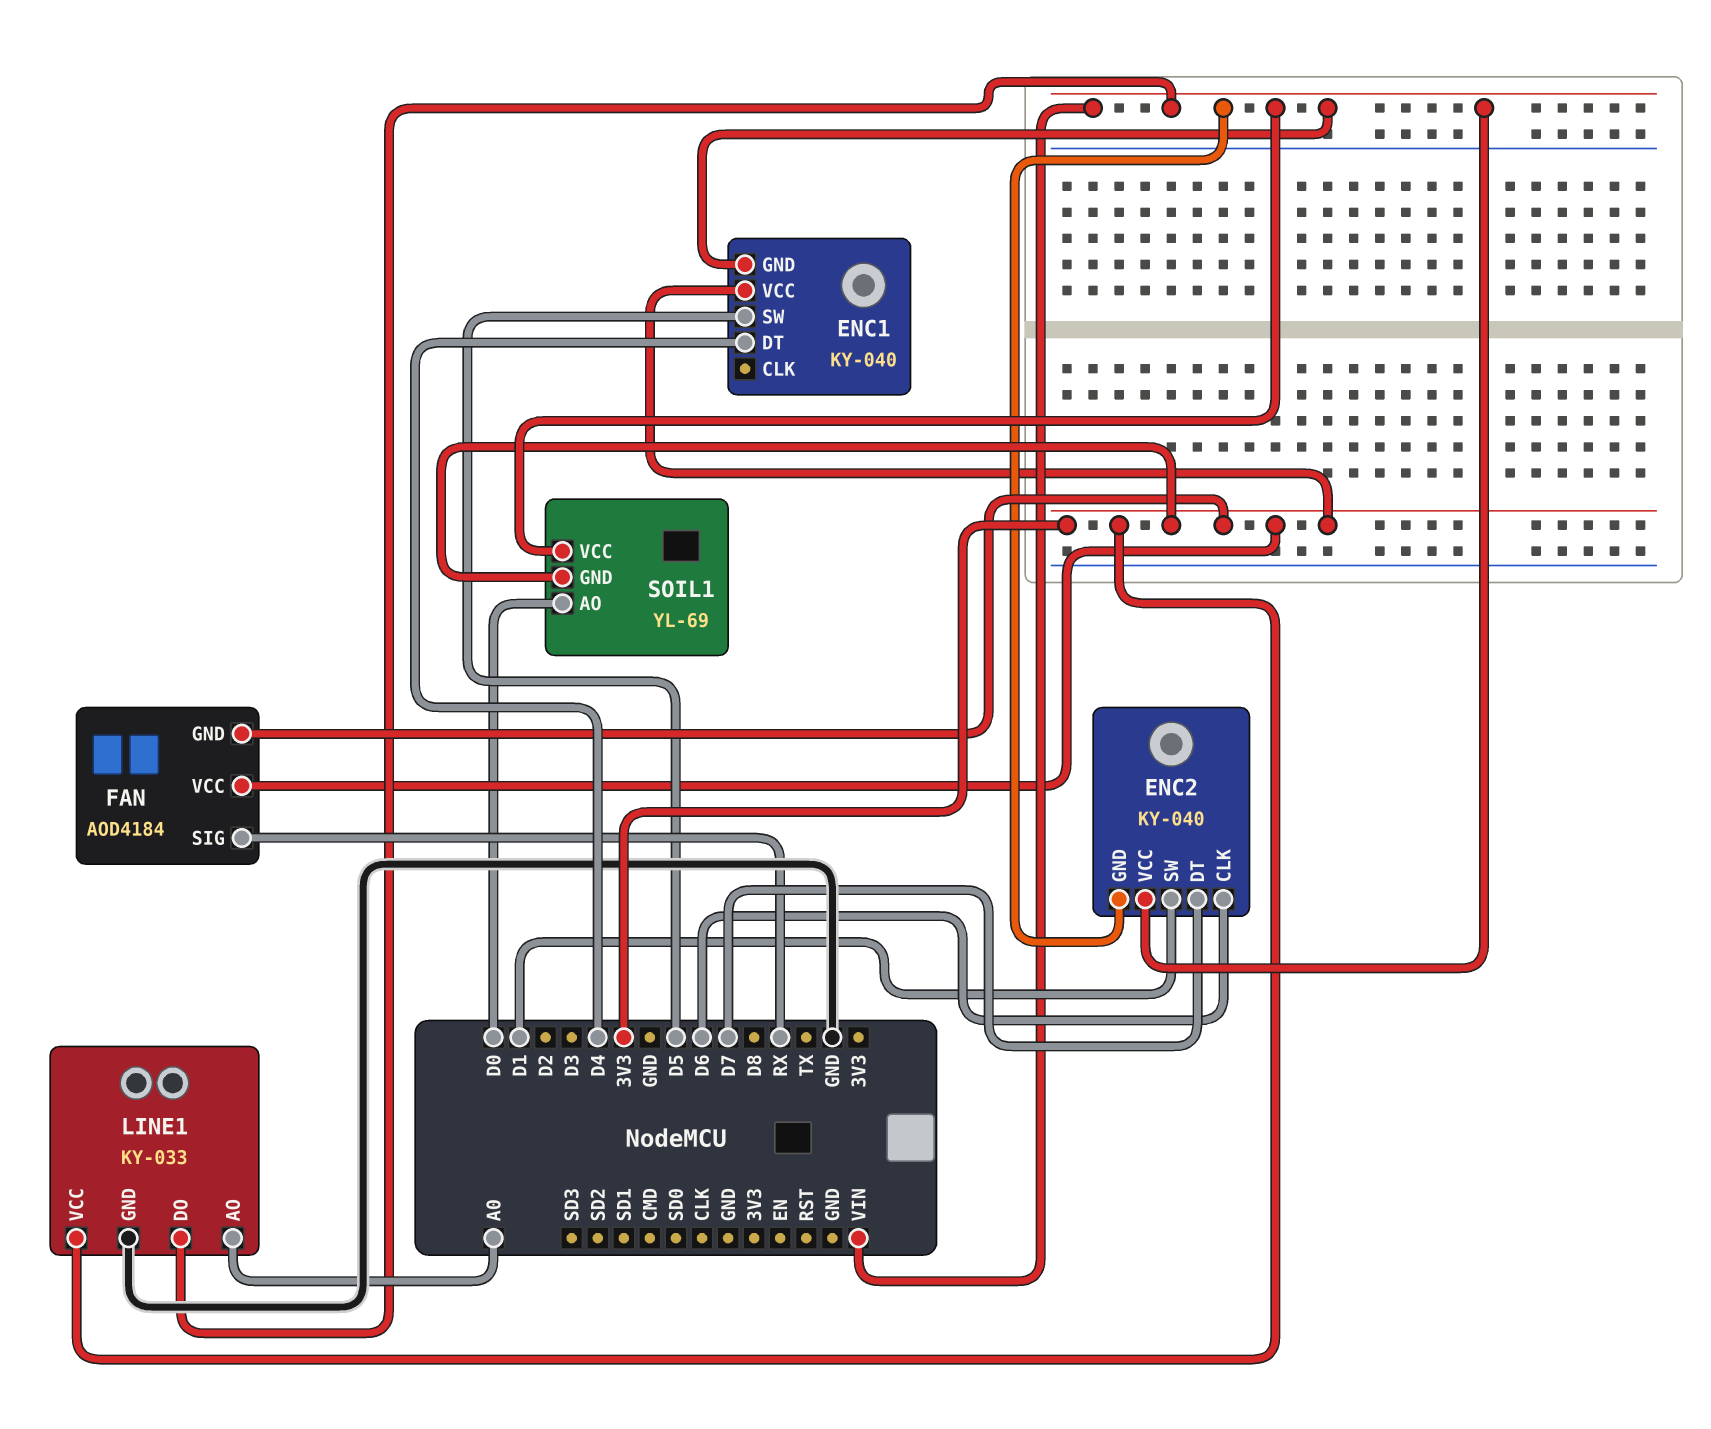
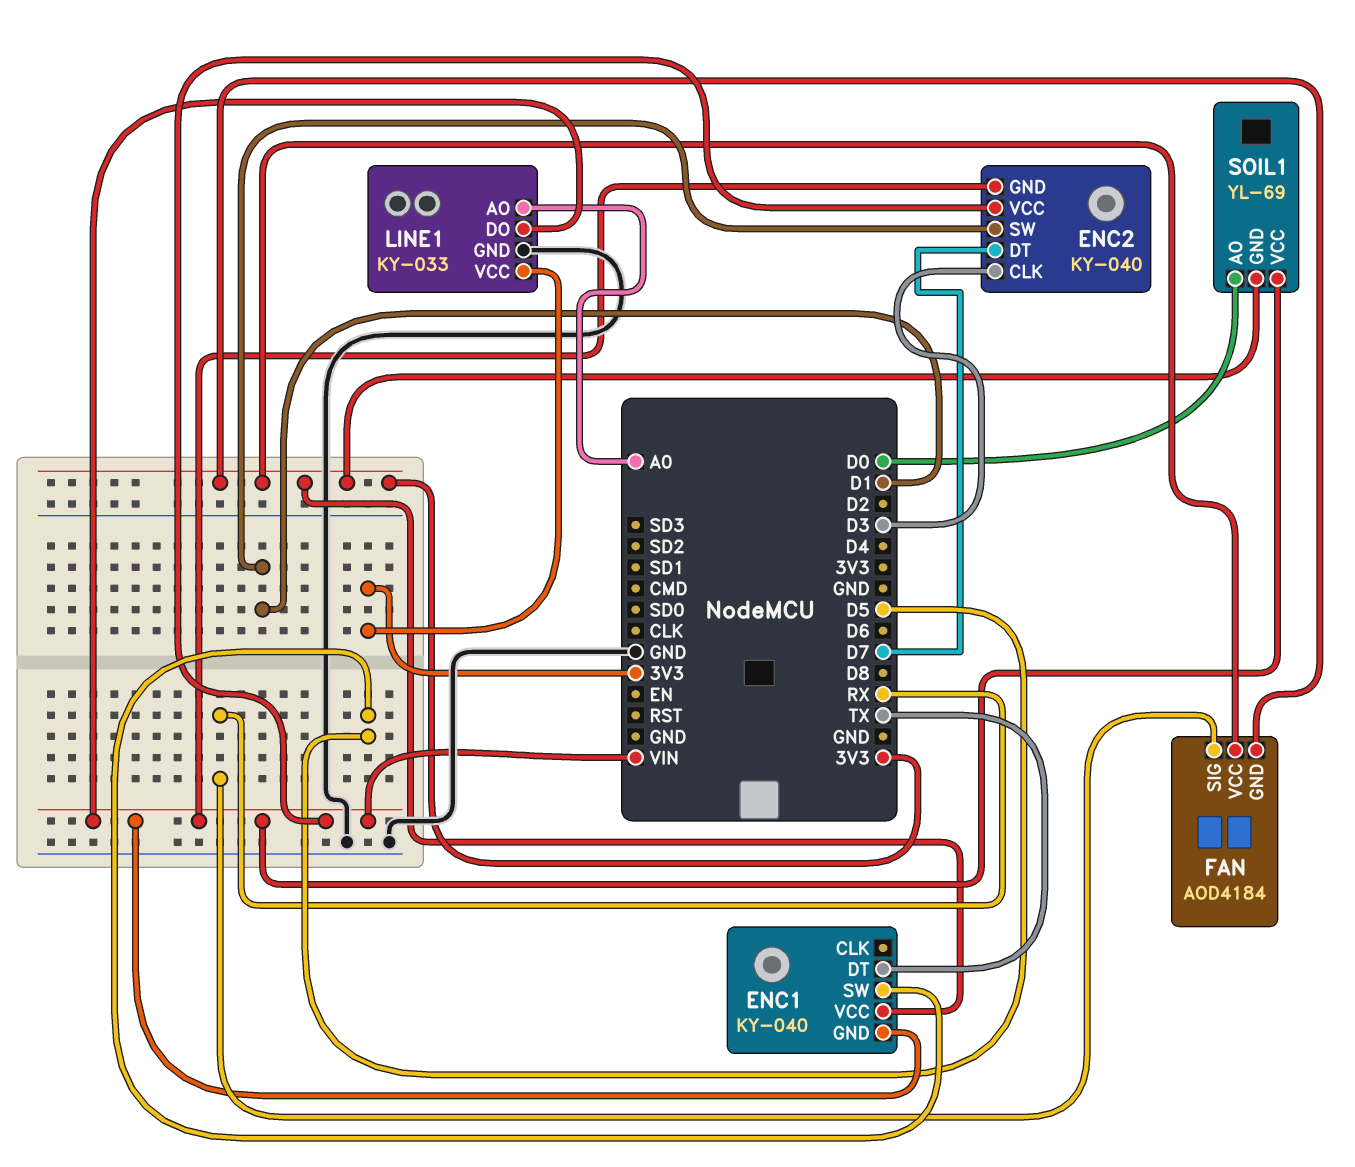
ENC1 pin DT: D4 -> TX
ENC2 pin CLK: D6 -> D3

